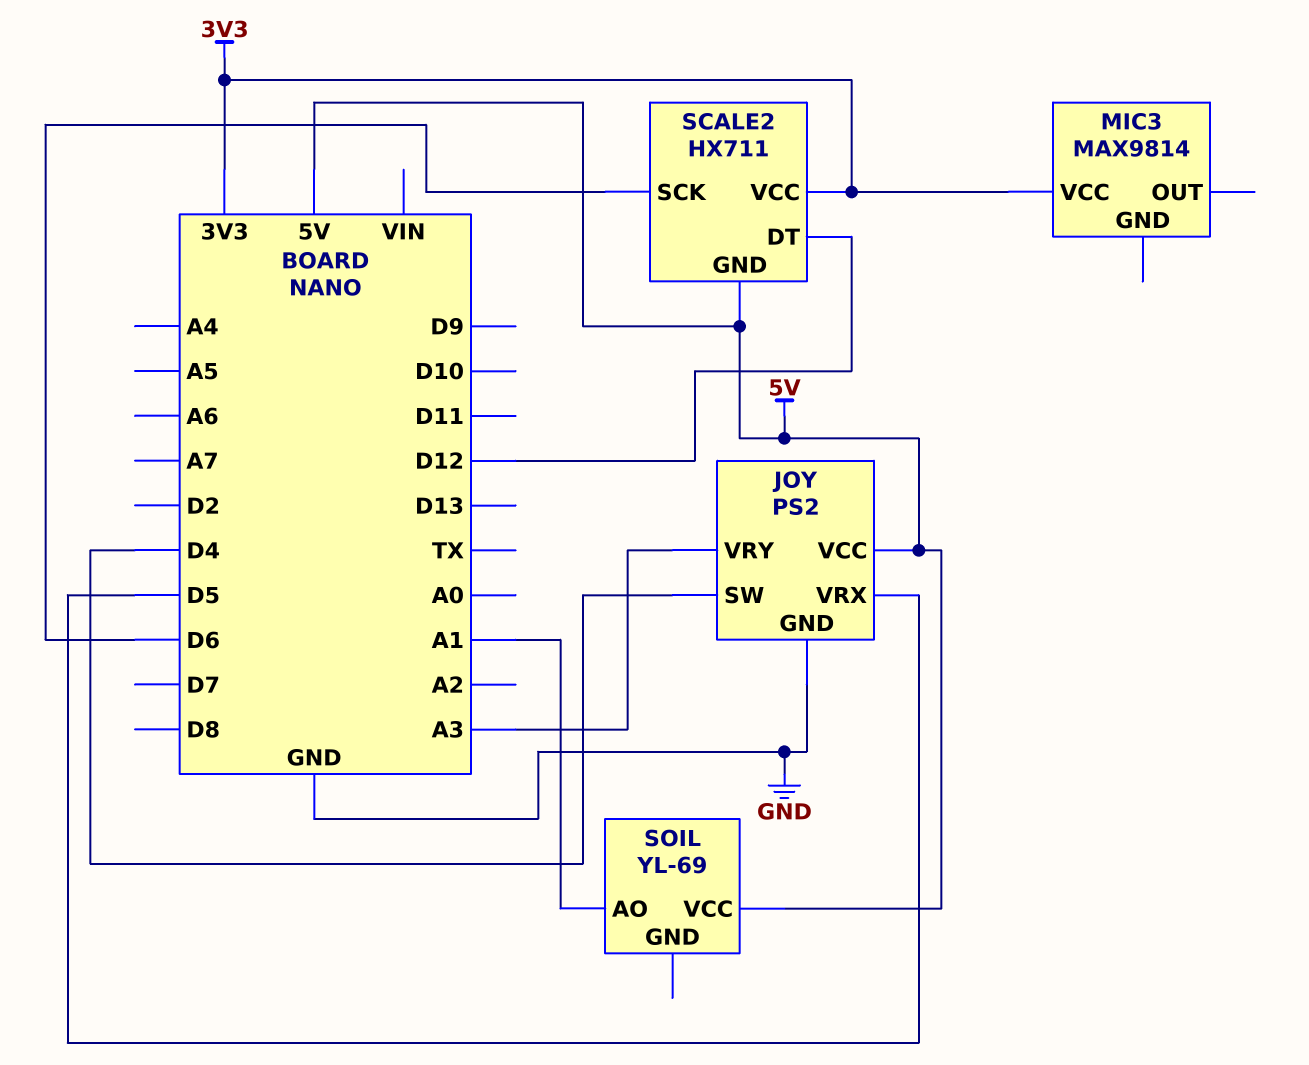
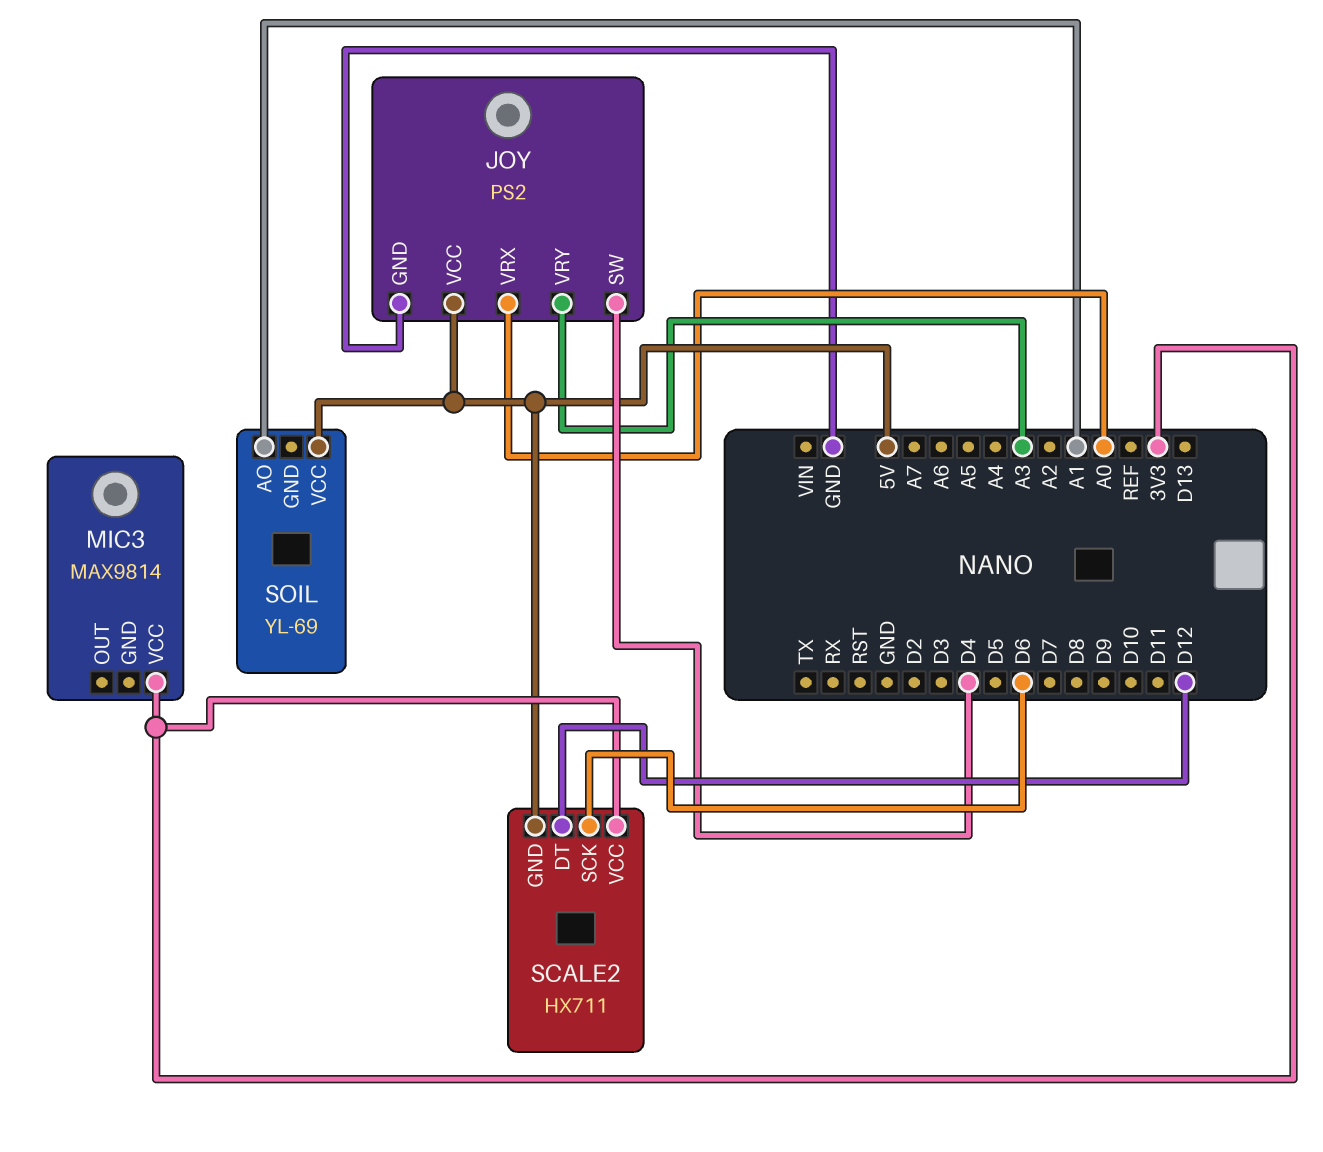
JOY pin VRX: D5 -> A0

